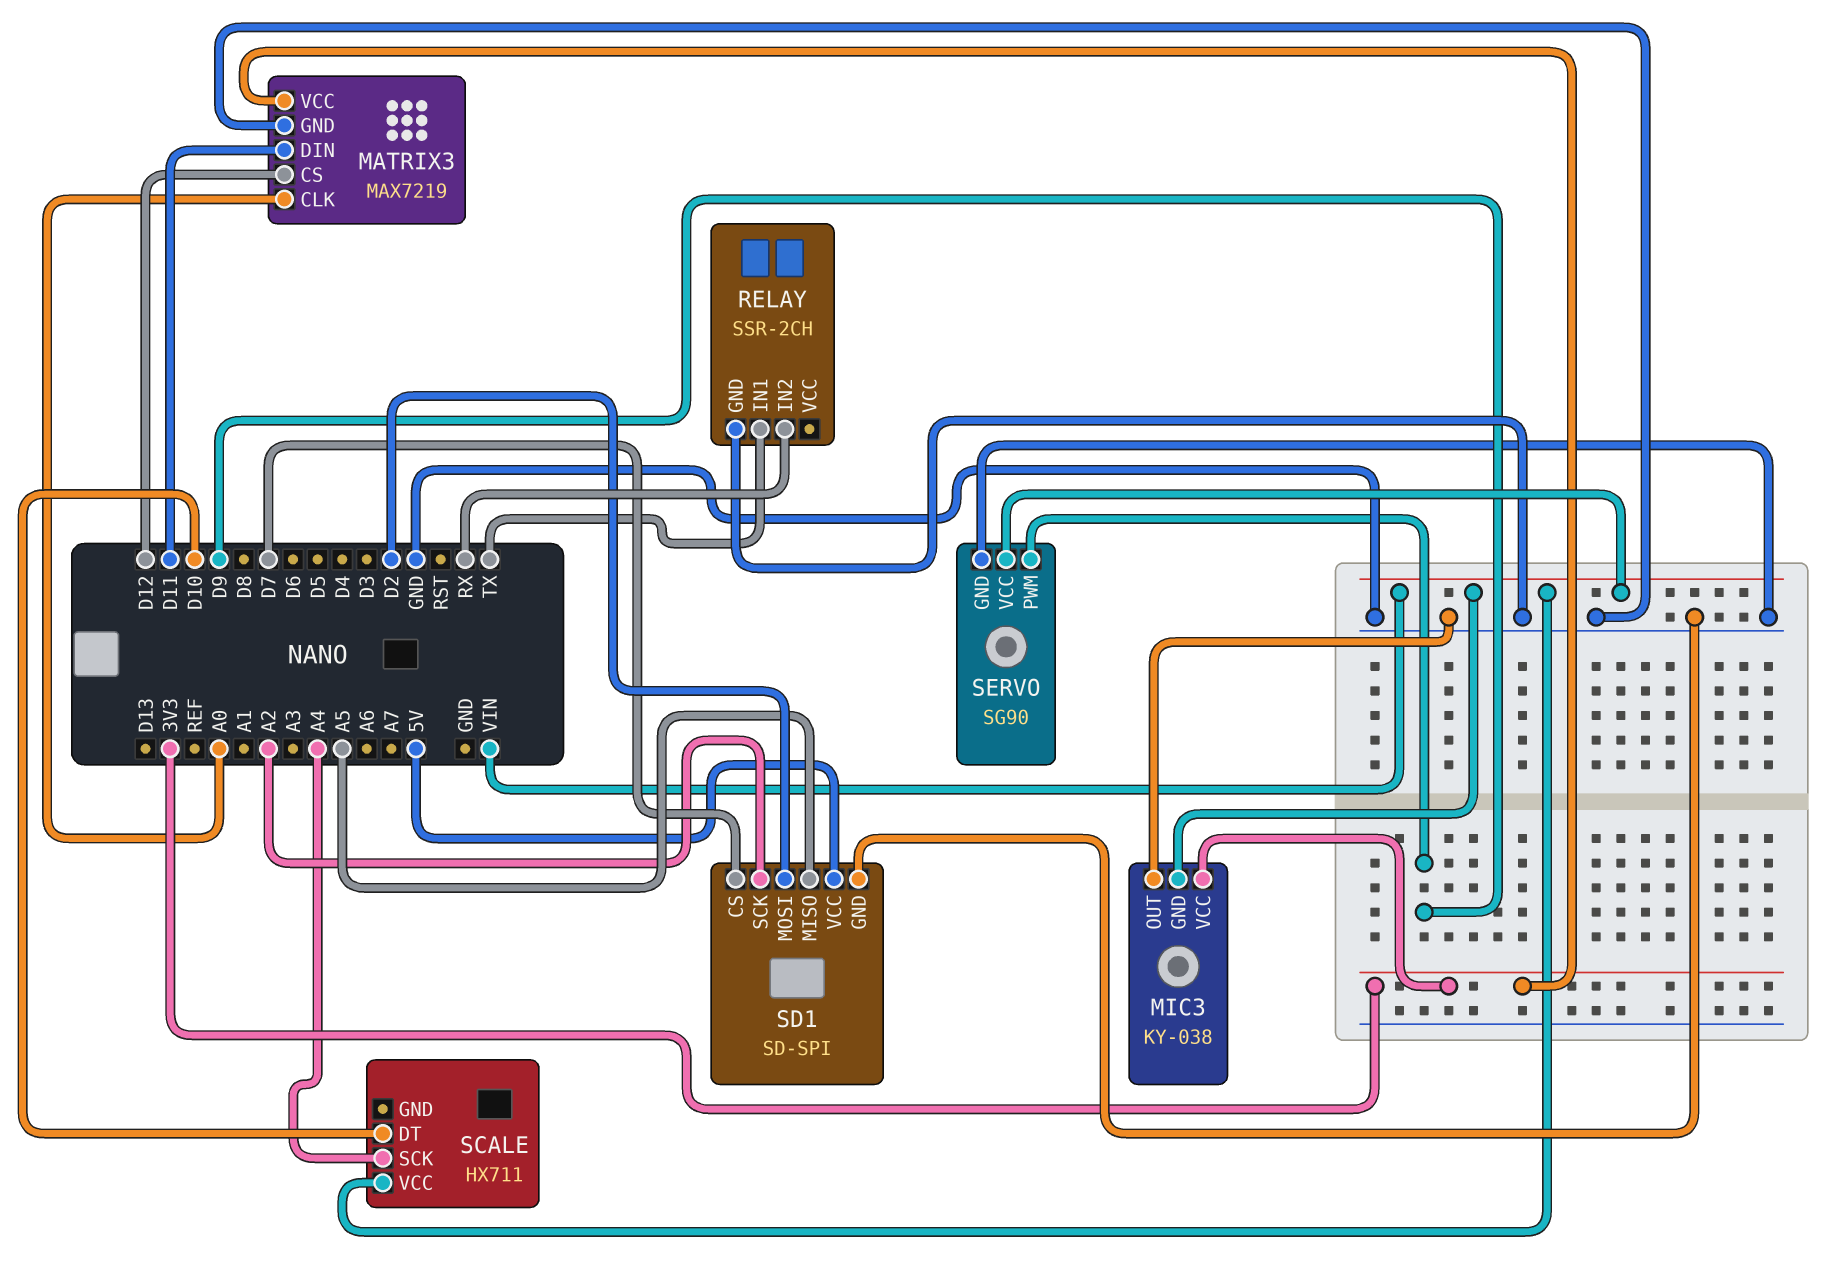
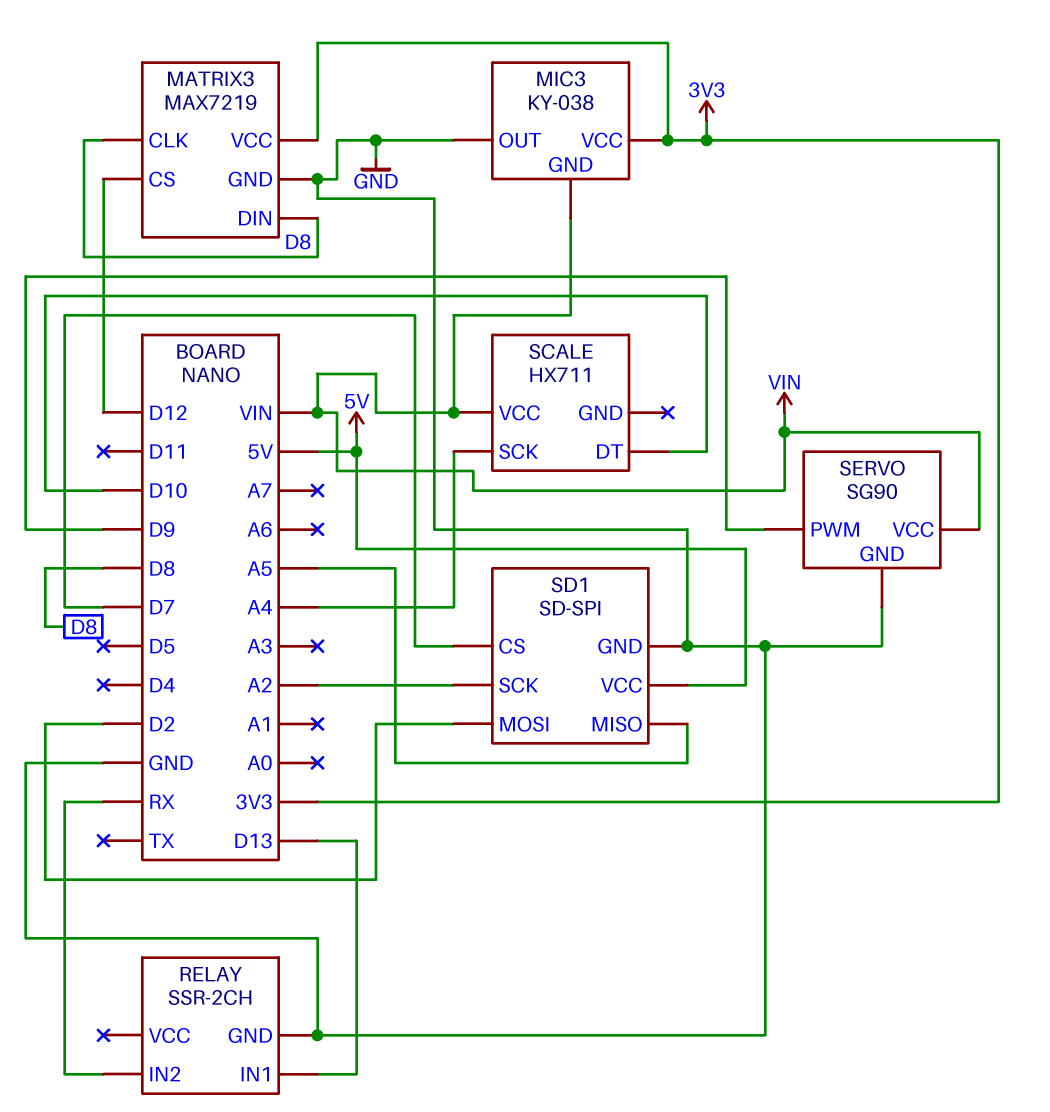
MATRIX3 pin CLK: A0 -> D8
MATRIX3 pin DIN: D11 -> D8
RELAY pin IN1: TX -> D13

